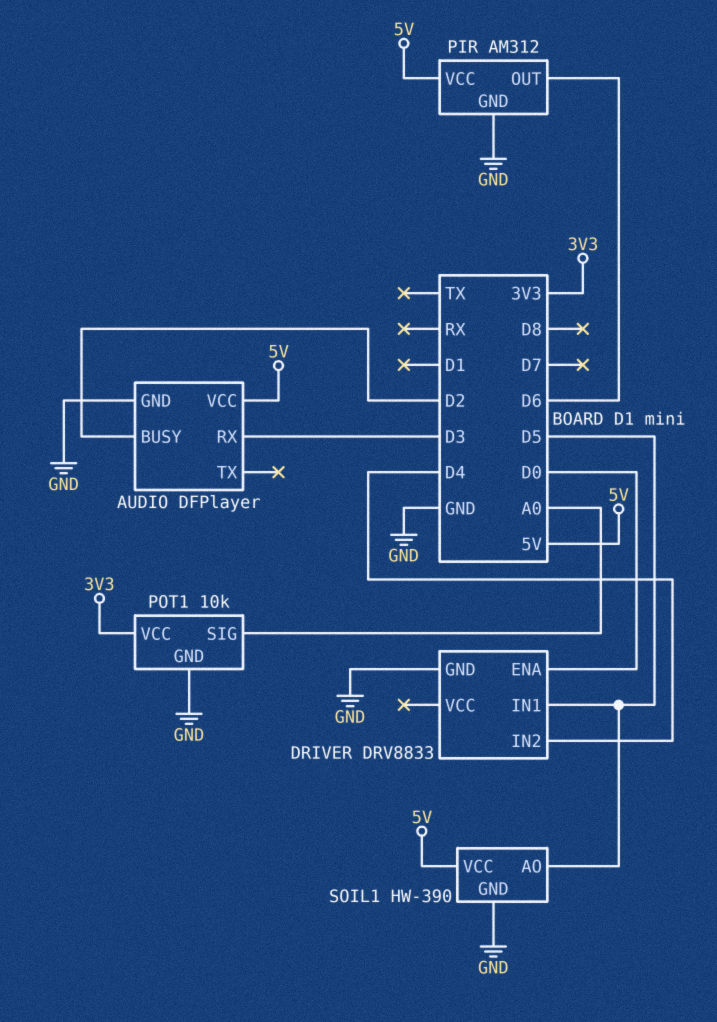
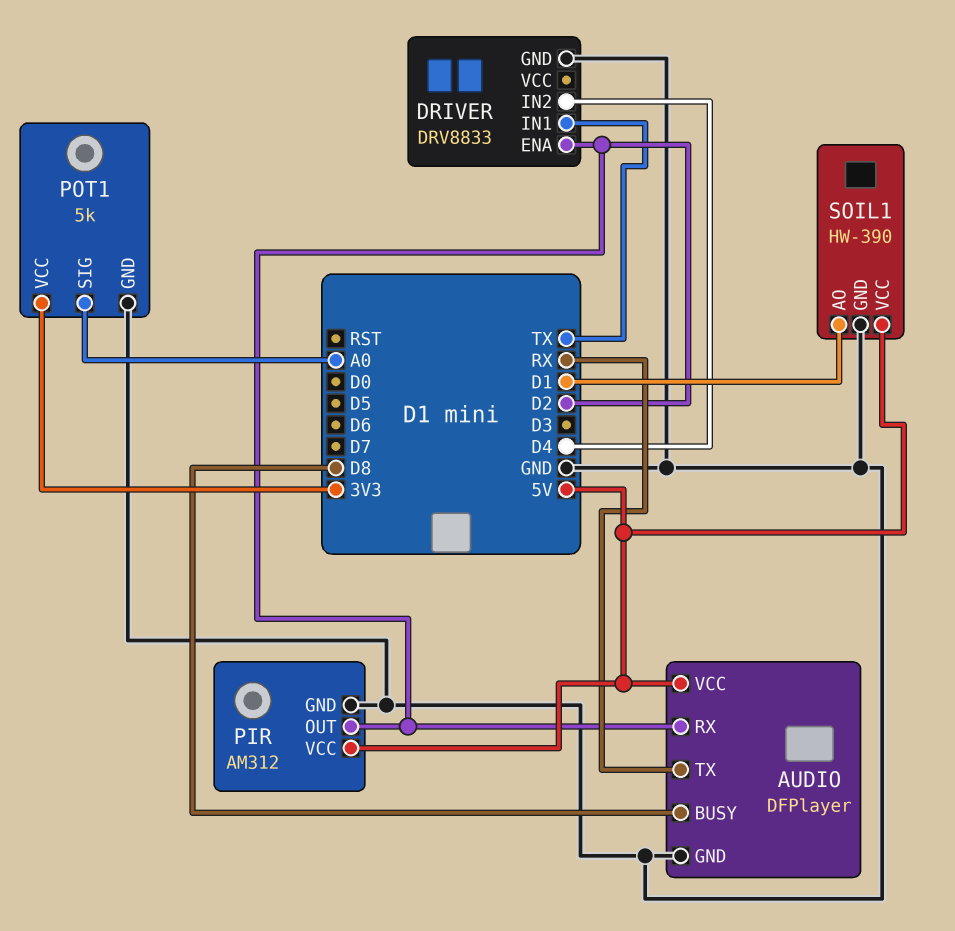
AUDIO pin BUSY: D2 -> D8
AUDIO pin RX: D3 -> D2
AUDIO pin TX: none -> RX
DRIVER pin ENA: D0 -> D2
DRIVER pin IN1: D5 -> TX
PIR pin OUT: D6 -> D2
POT1: 10k -> 5k
SOIL1 pin AO: D5 -> D1

